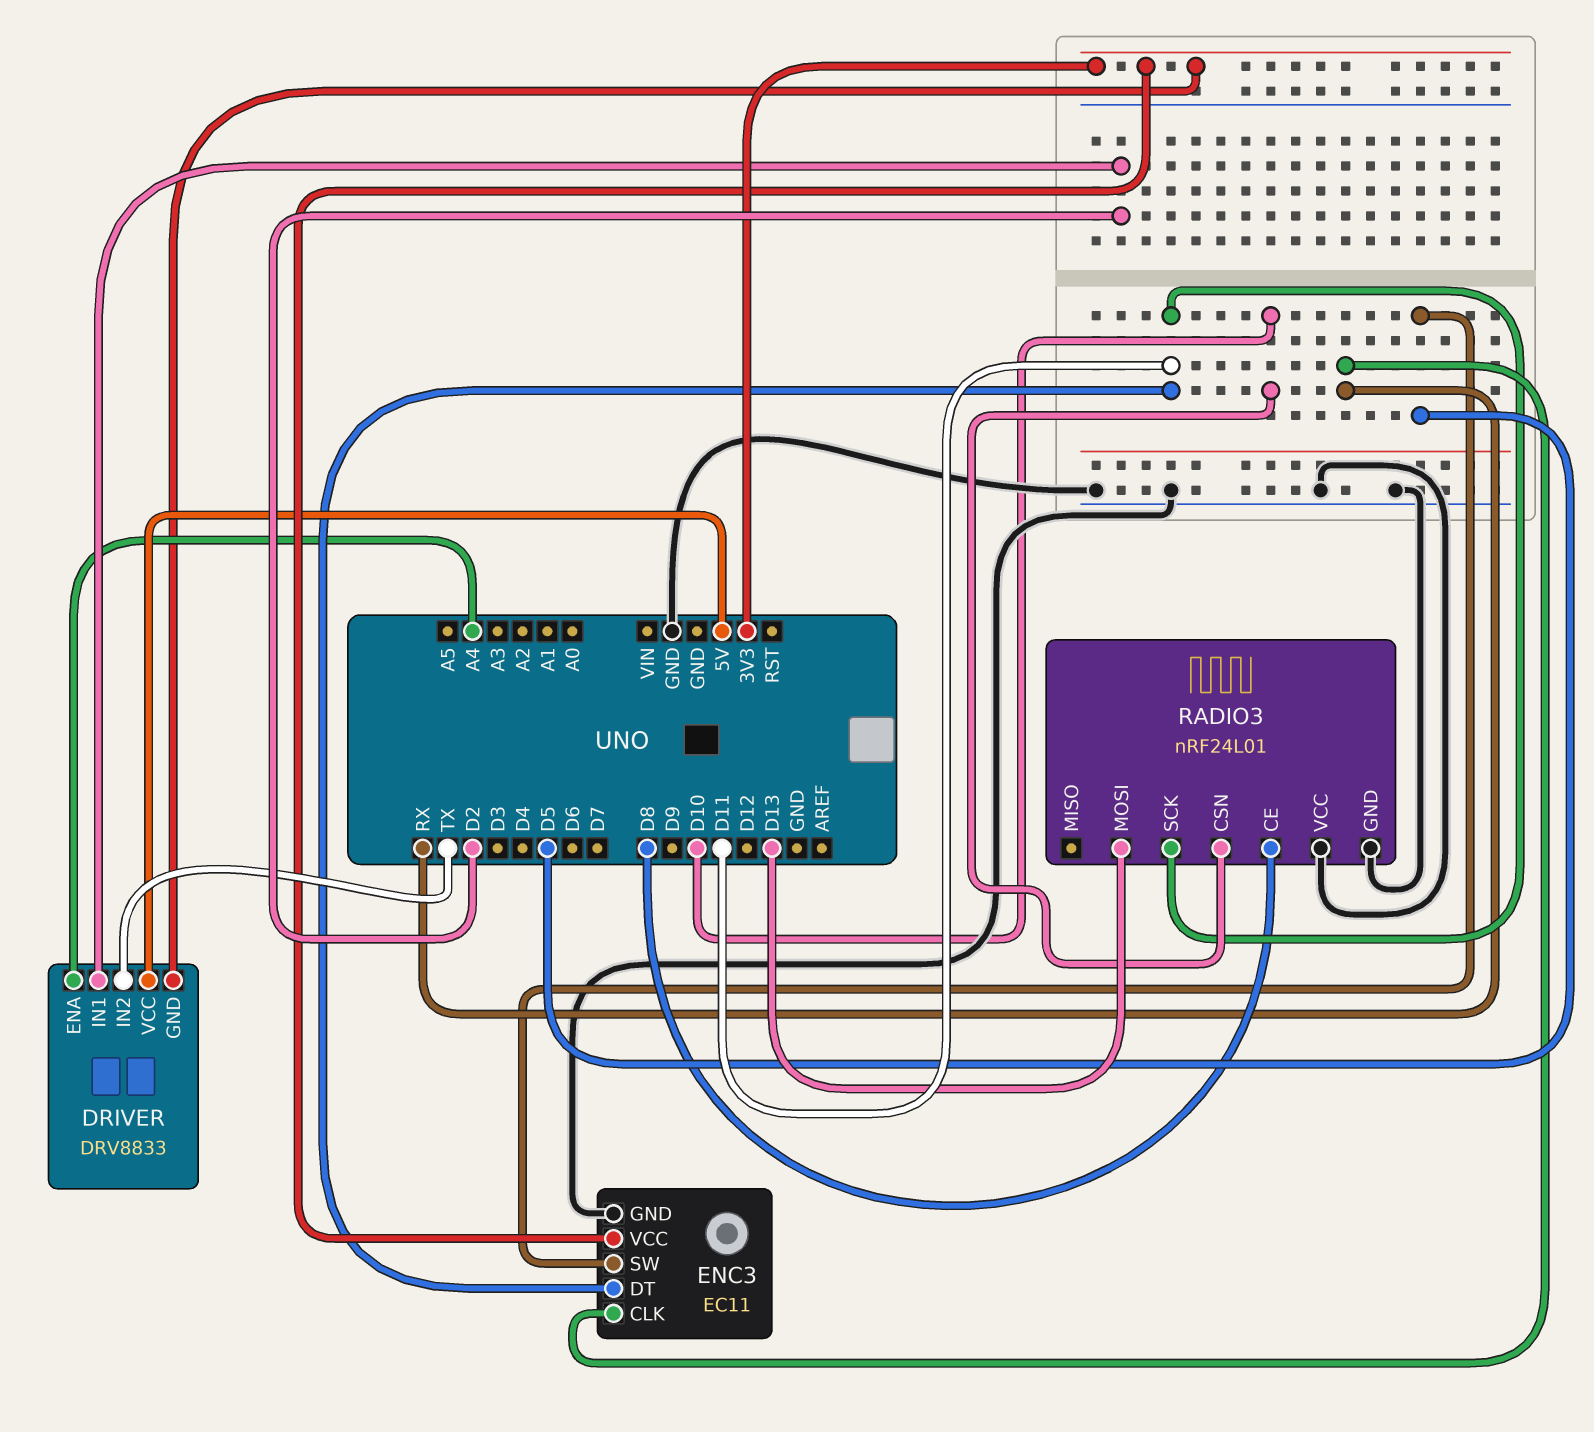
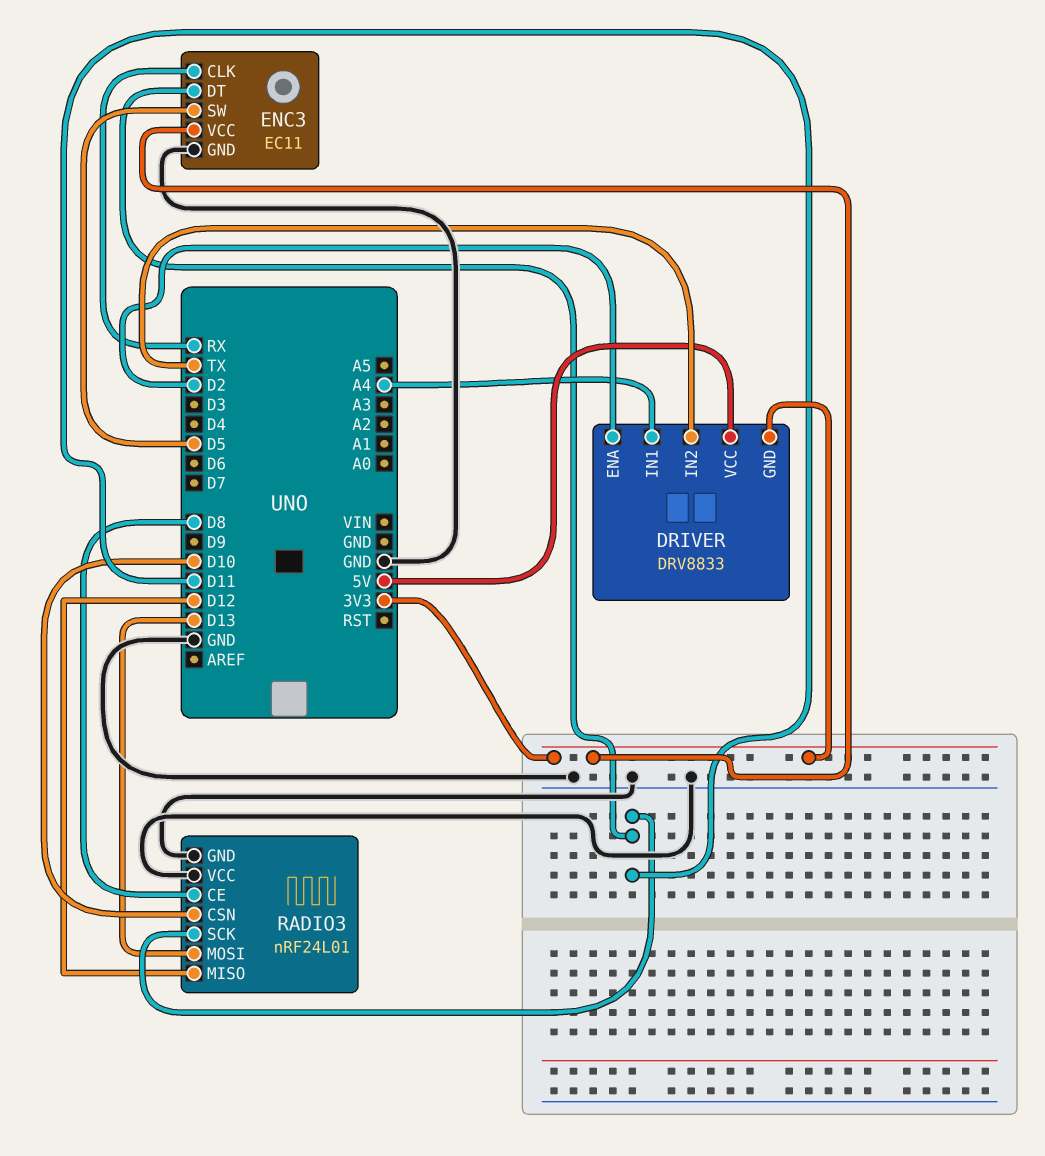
DRIVER pin ENA: A4 -> D2
DRIVER pin IN1: D2 -> A4
RADIO3 pin MISO: none -> D12

